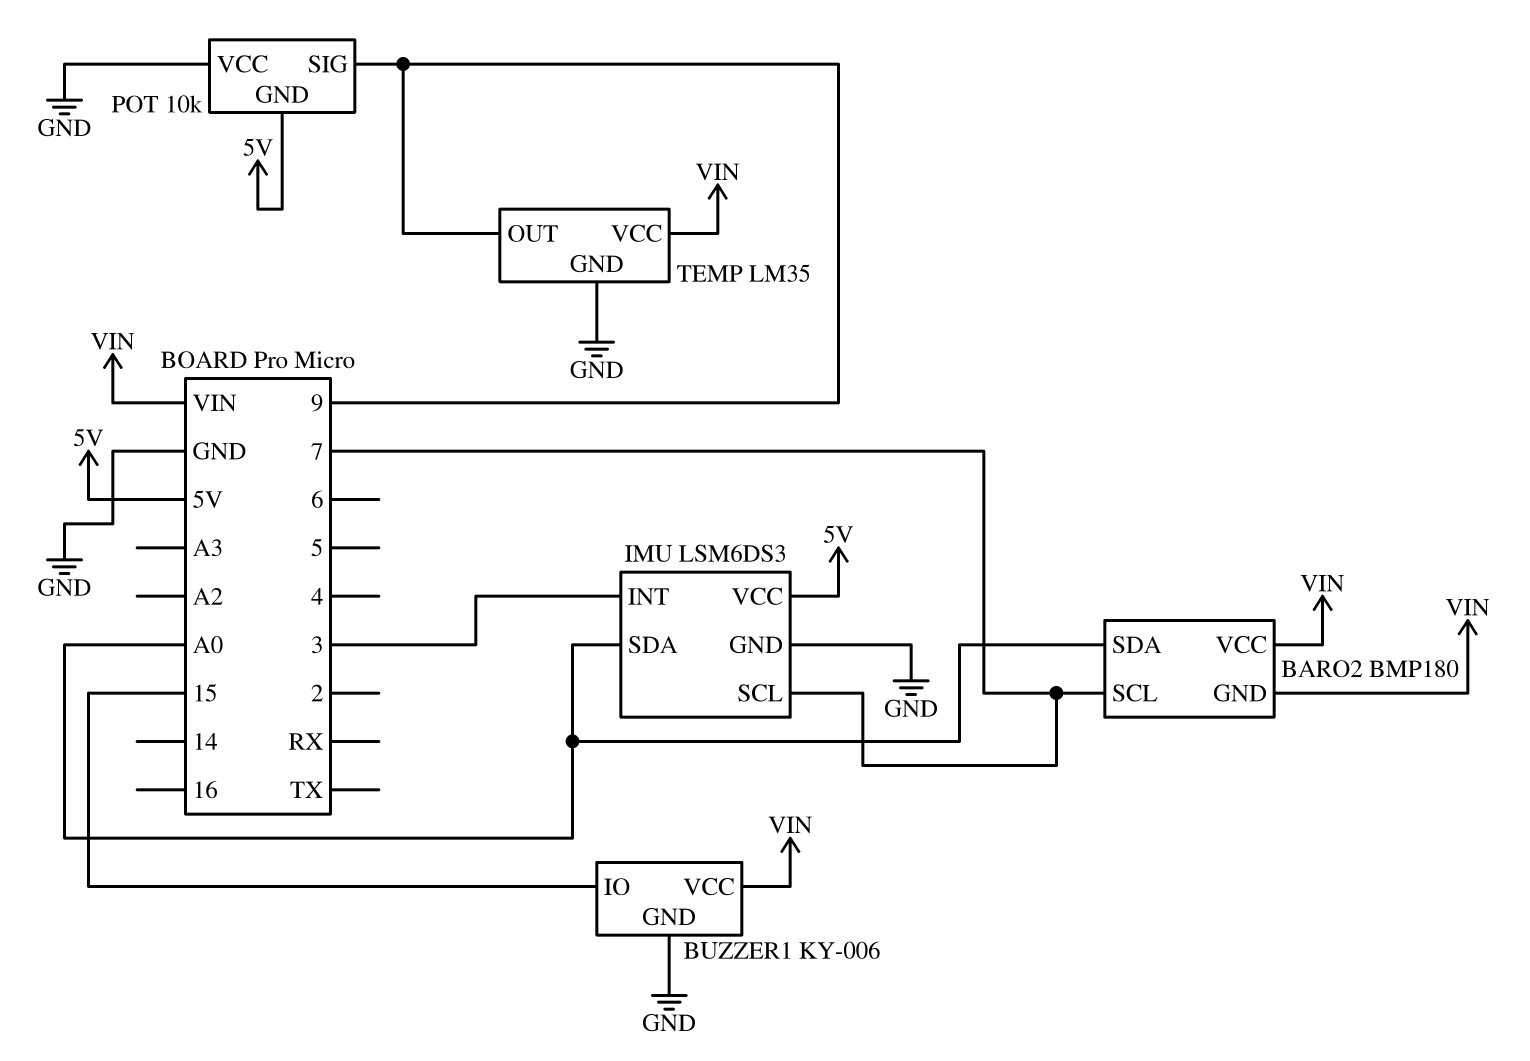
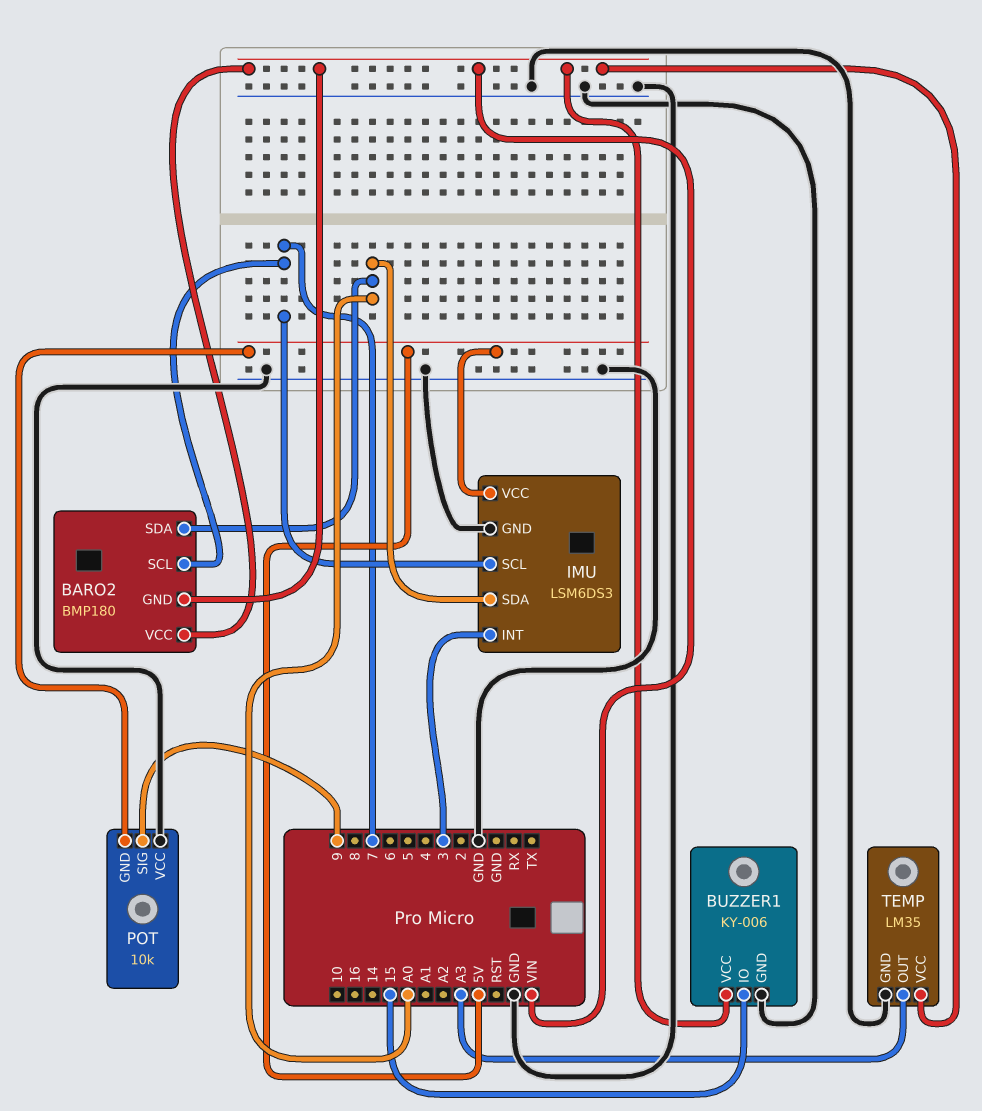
TEMP pin OUT: 9 -> A3

